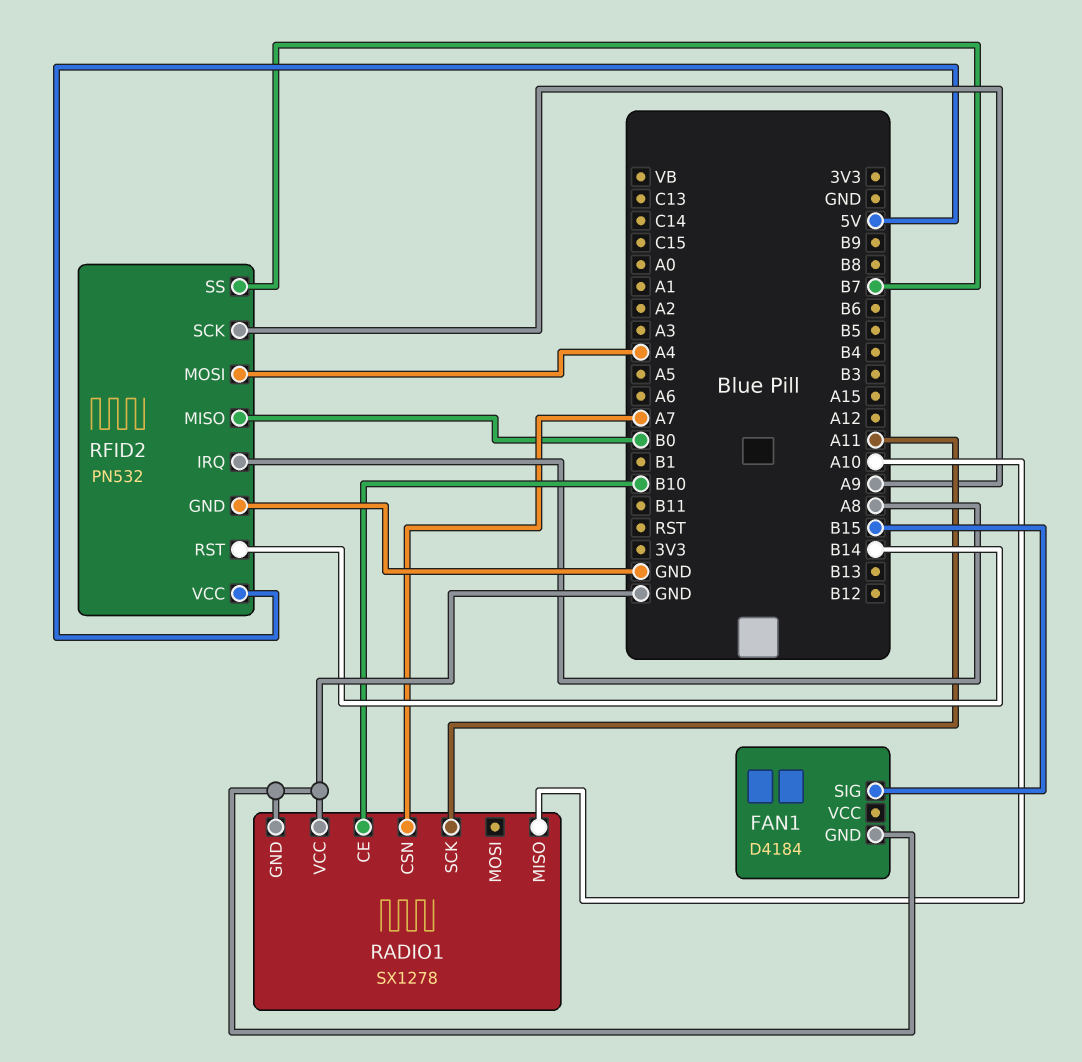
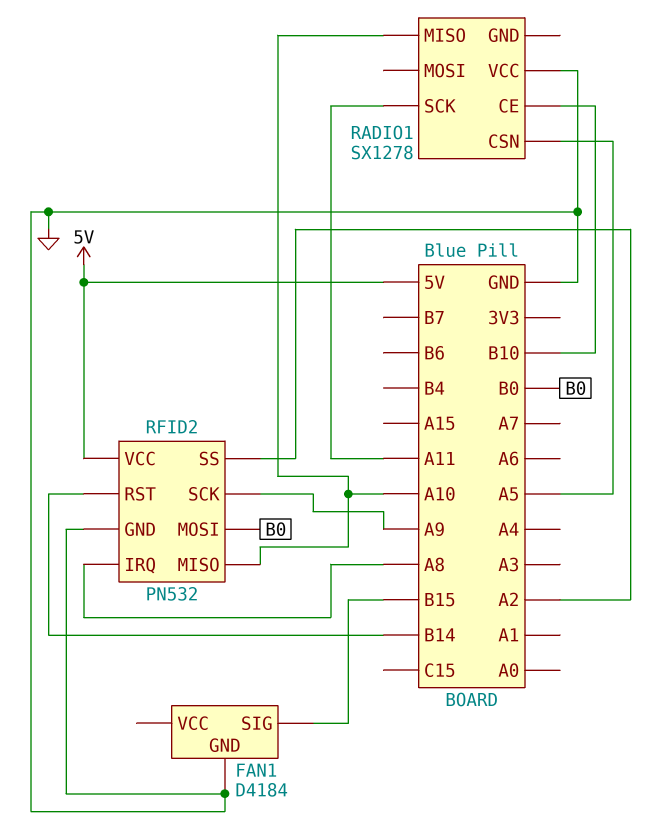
RADIO1 pin CSN: A7 -> A5
RADIO1 pin GND: GND -> none
RFID2 pin MISO: B0 -> A10
RFID2 pin MOSI: A4 -> B0
RFID2 pin SS: B7 -> A2

